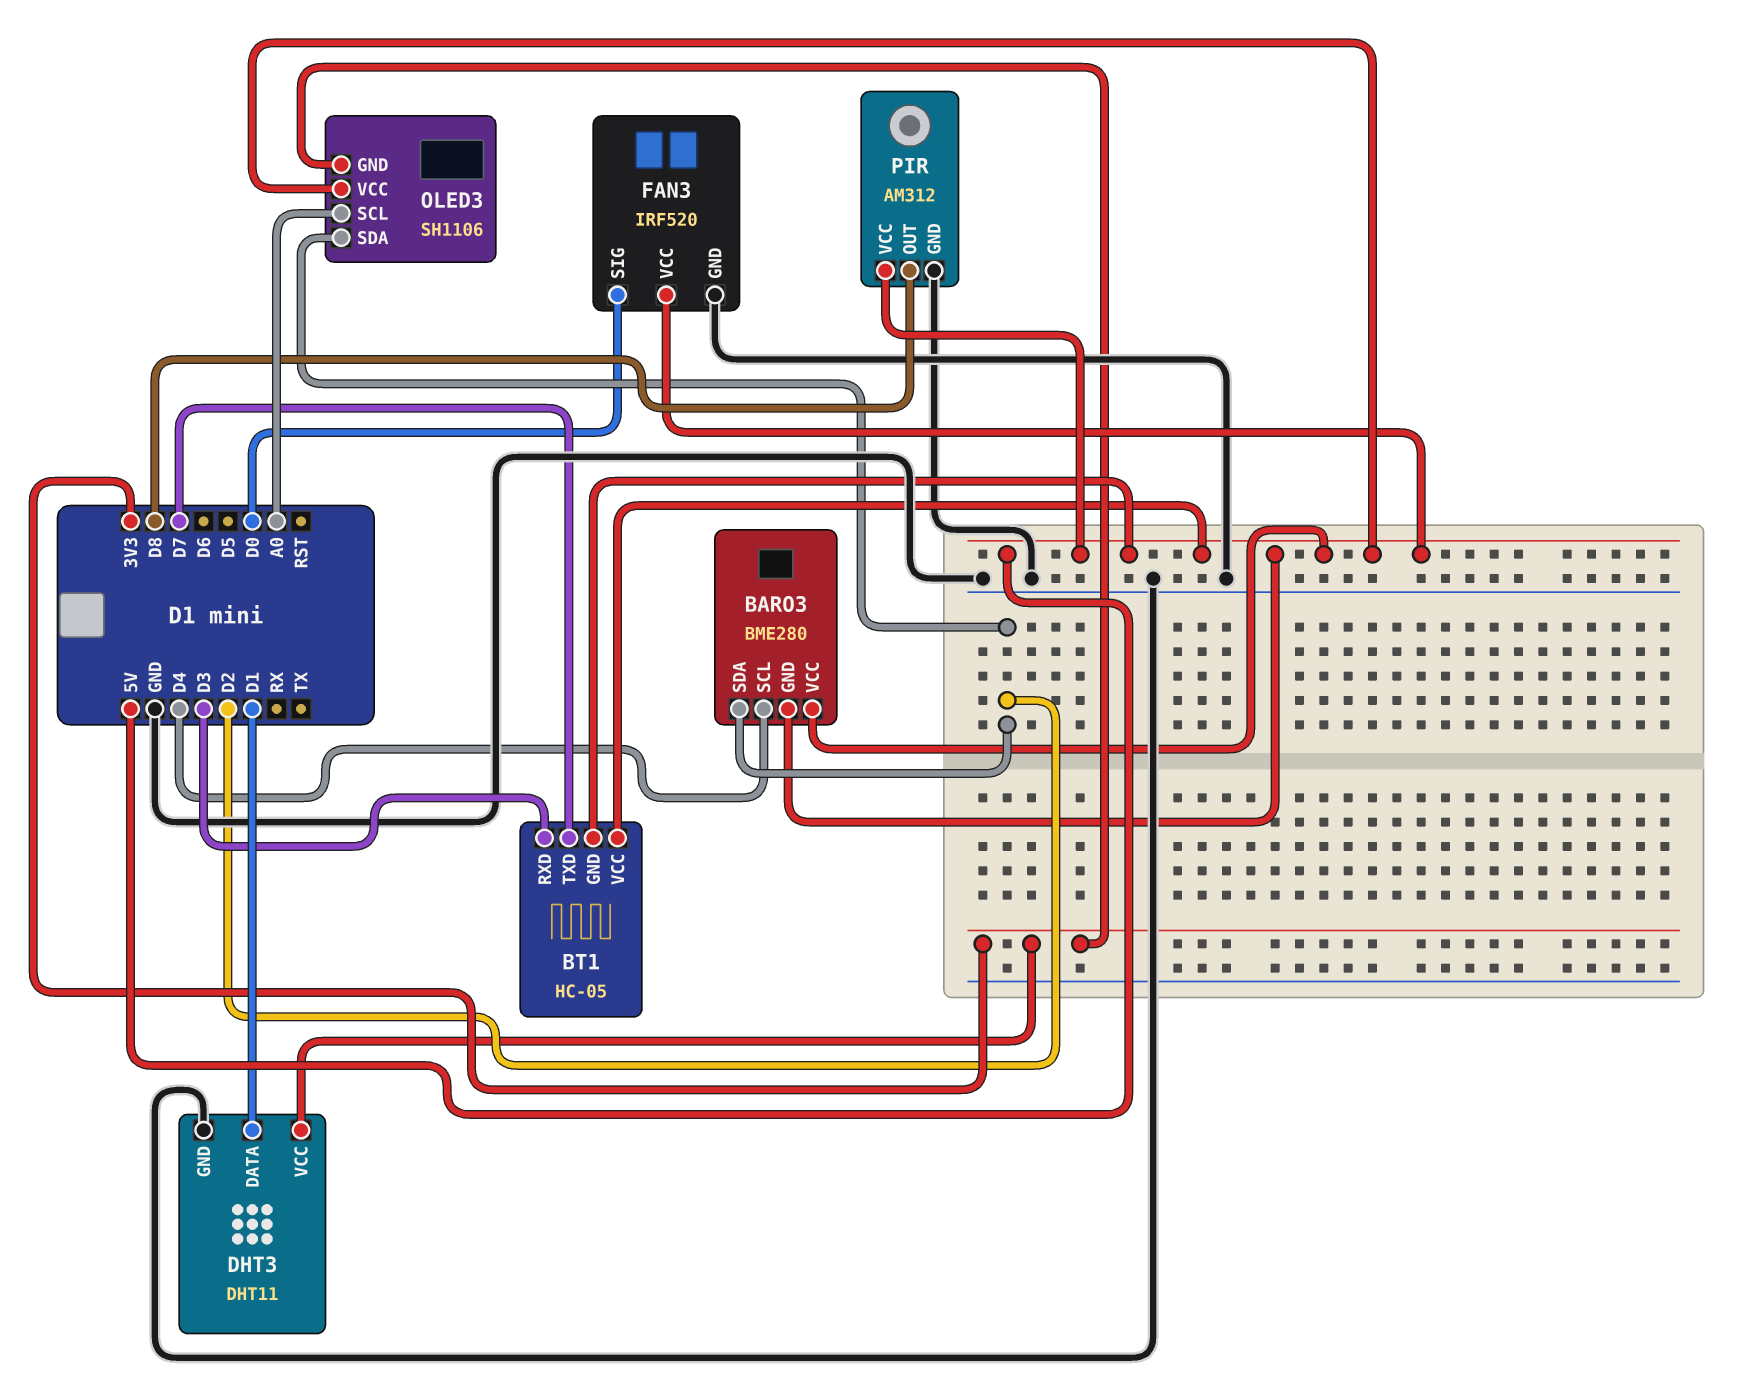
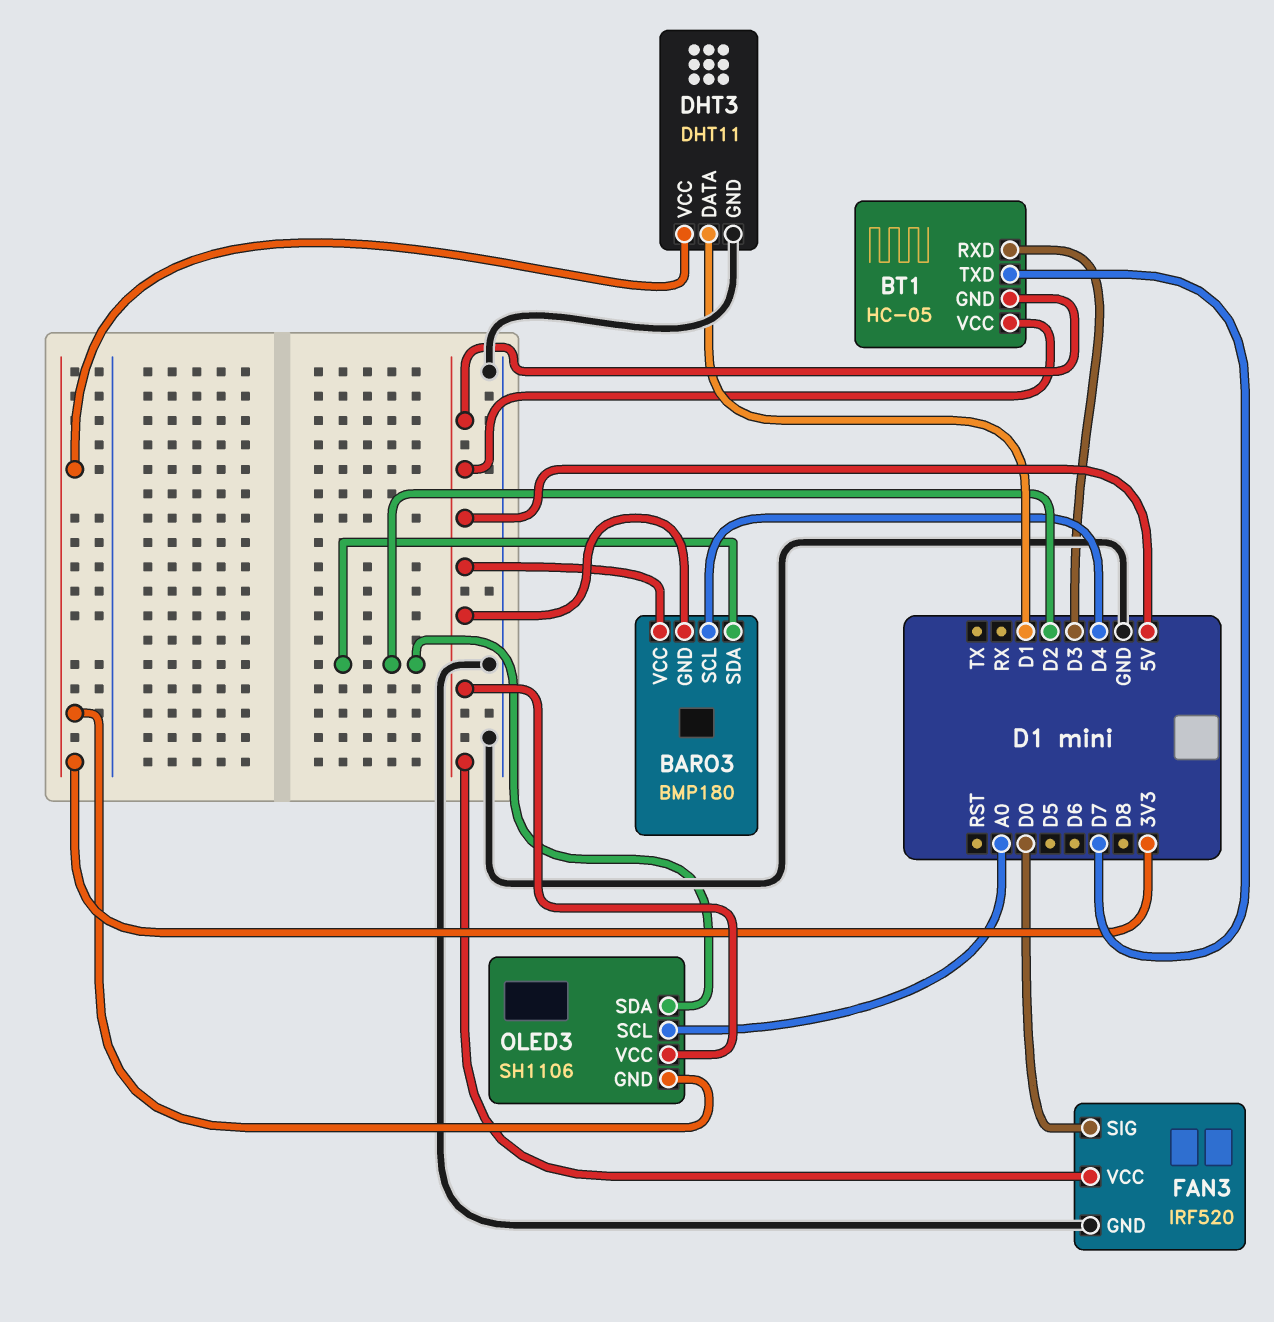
BARO3: BME280 -> BMP180
PIR: AM312 -> none
PIR pin GND: GND -> none
PIR pin OUT: D8 -> none
PIR pin VCC: 5V -> none

